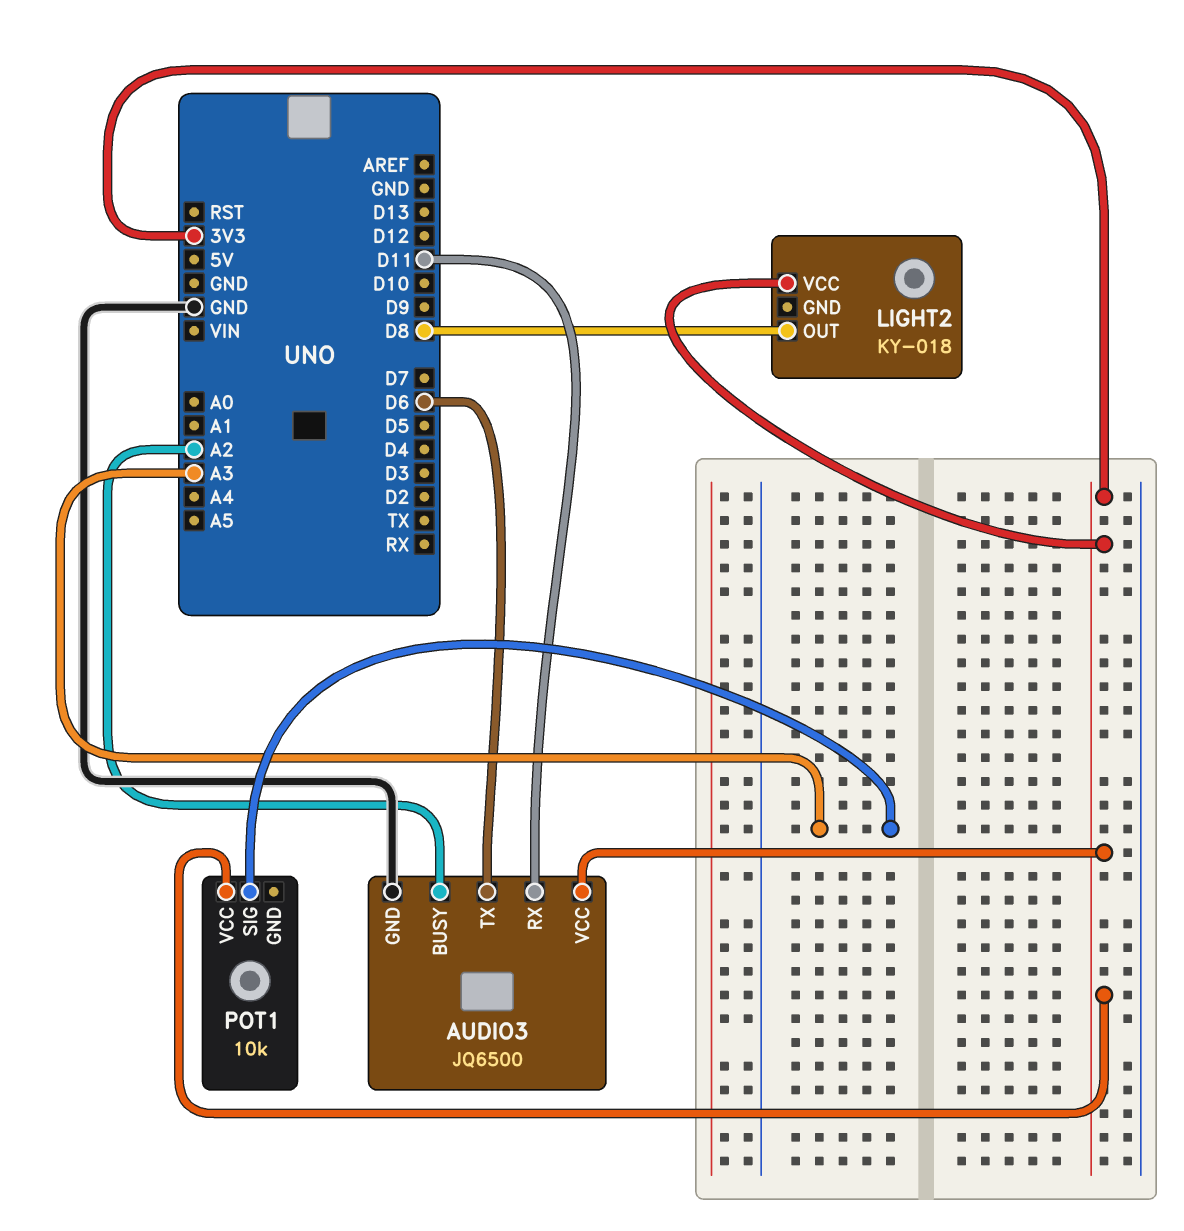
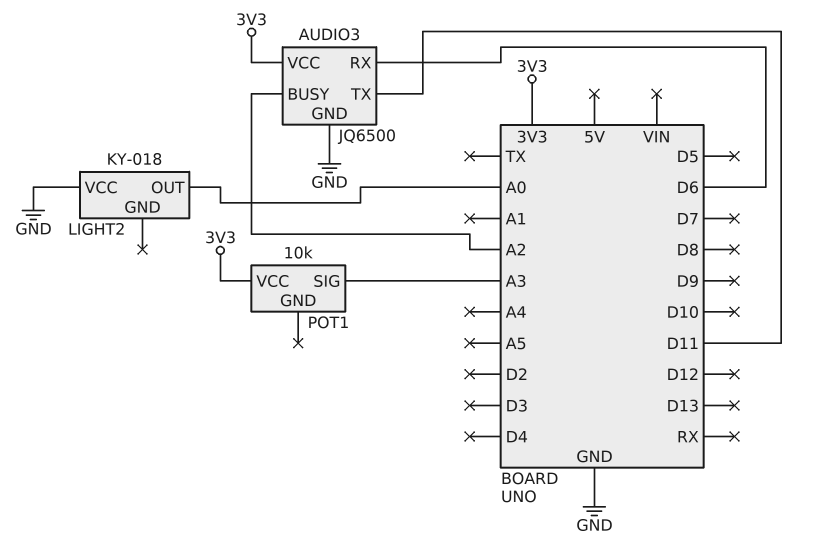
AUDIO3 pin RX: D11 -> D6
AUDIO3 pin TX: D6 -> D11
LIGHT2 pin OUT: D8 -> A0
LIGHT2 pin VCC: 3V3 -> GND

